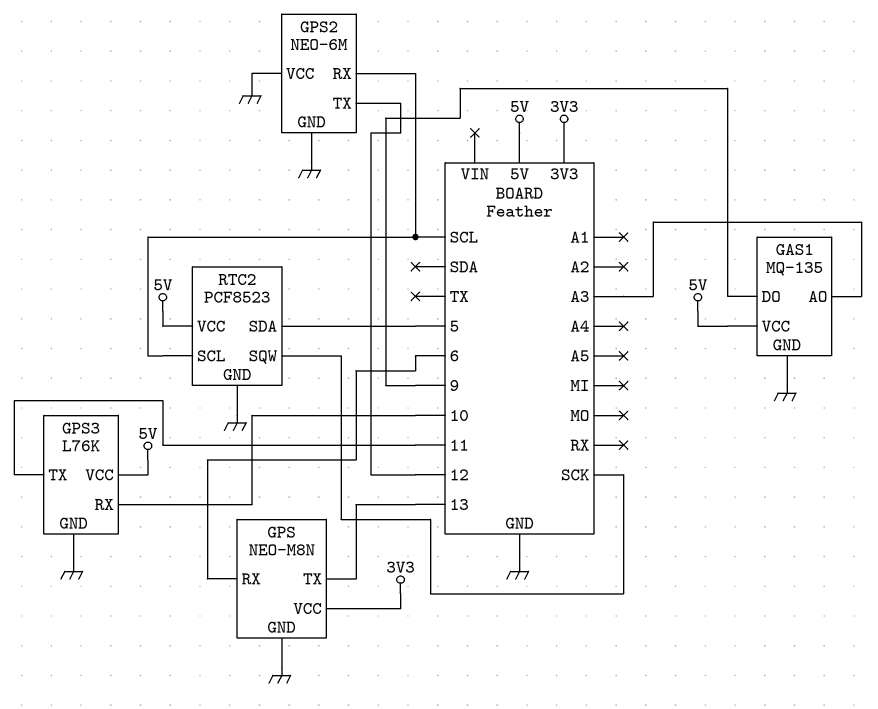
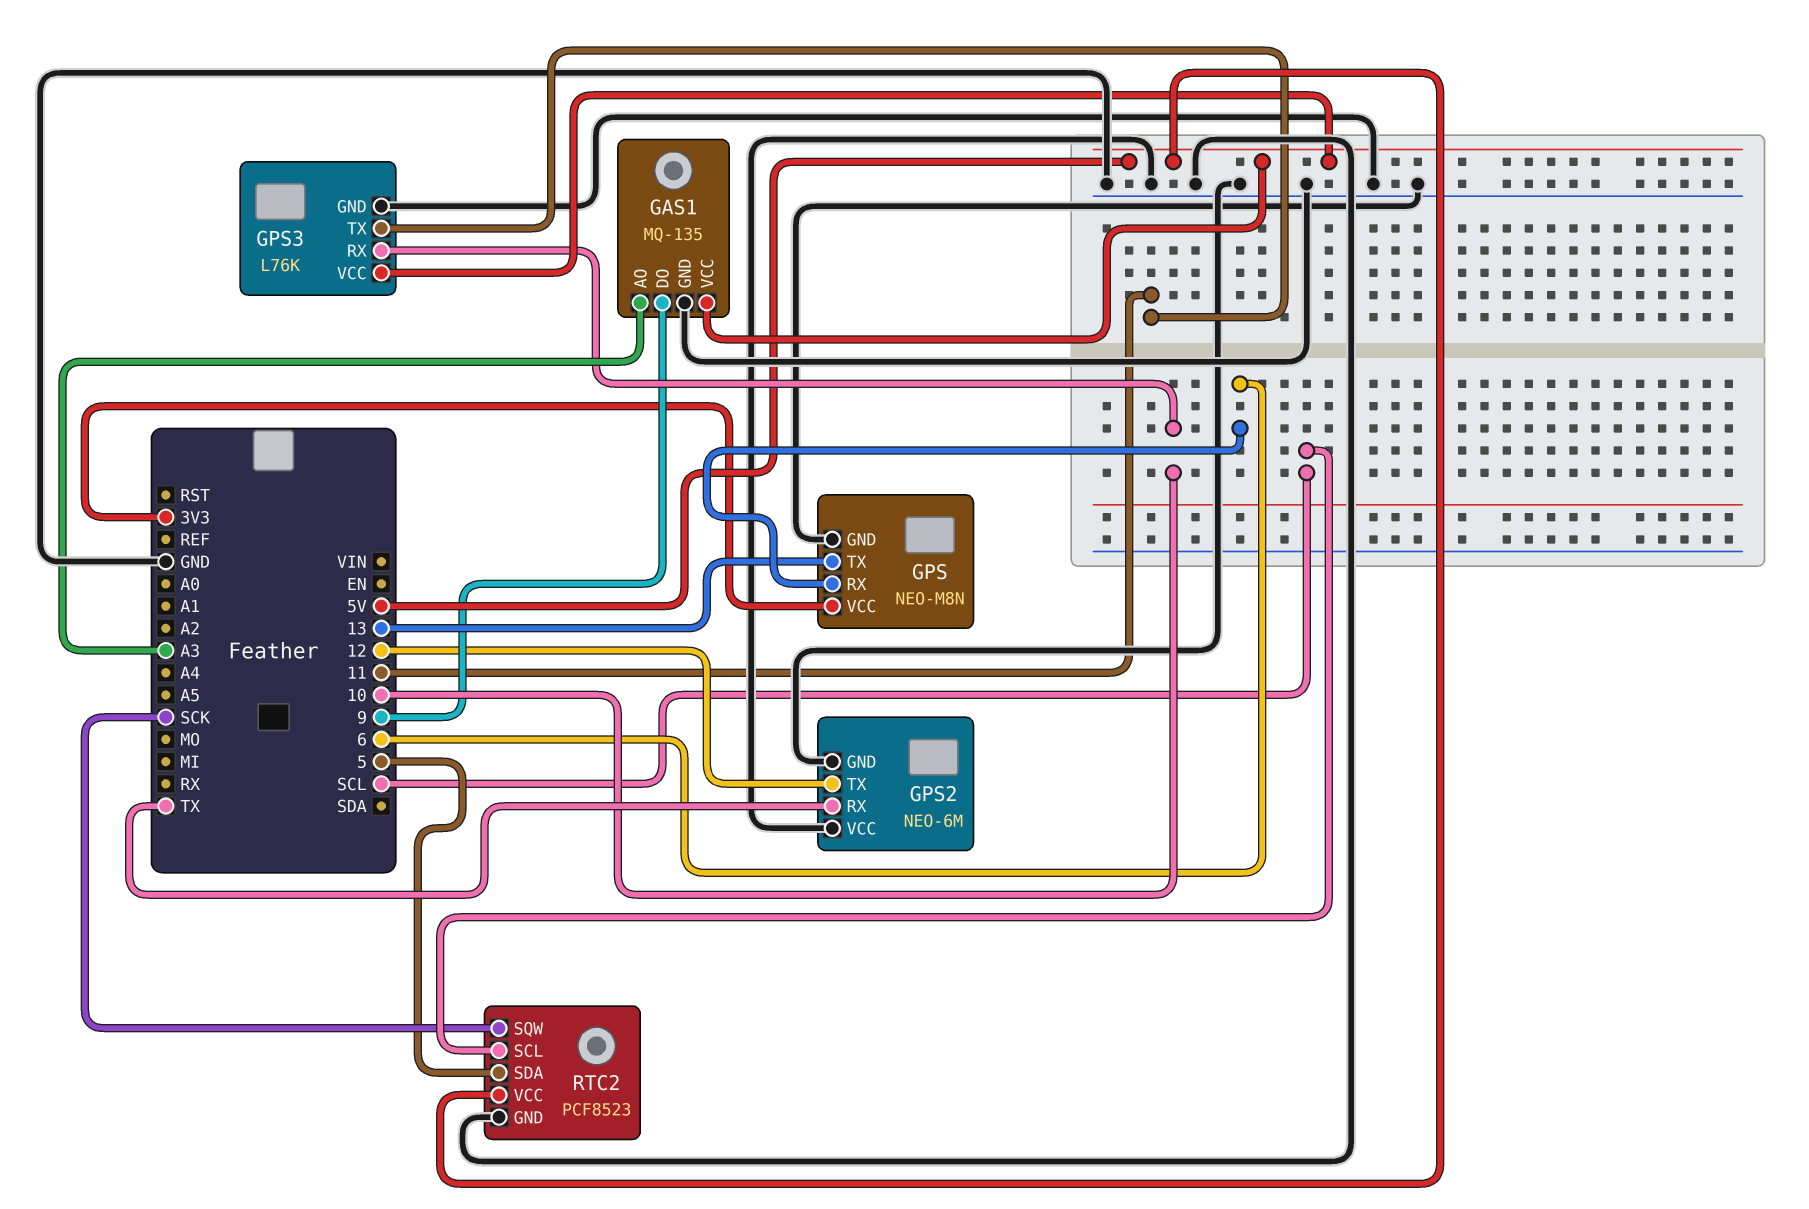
GPS2 pin RX: SCL -> TX

